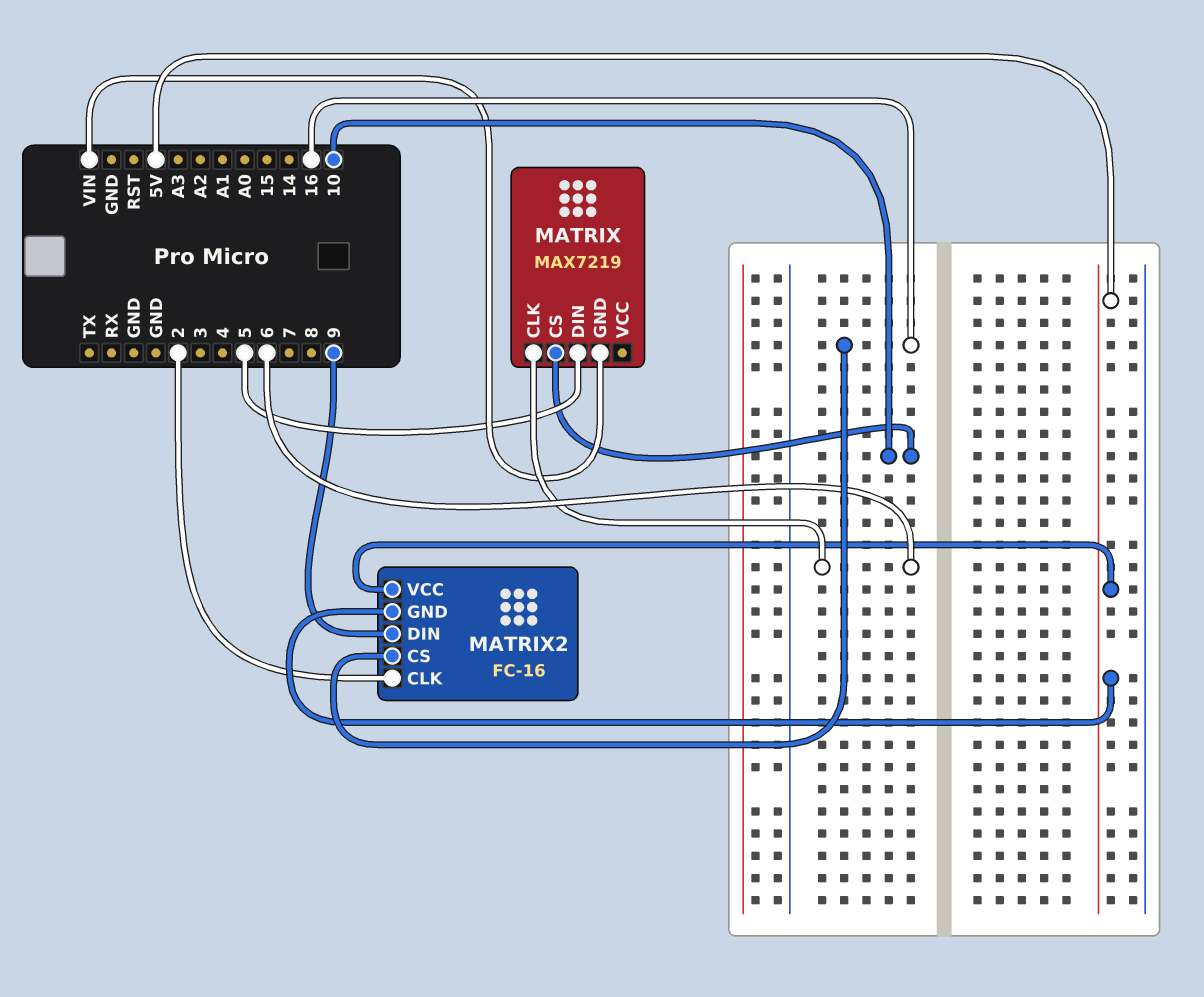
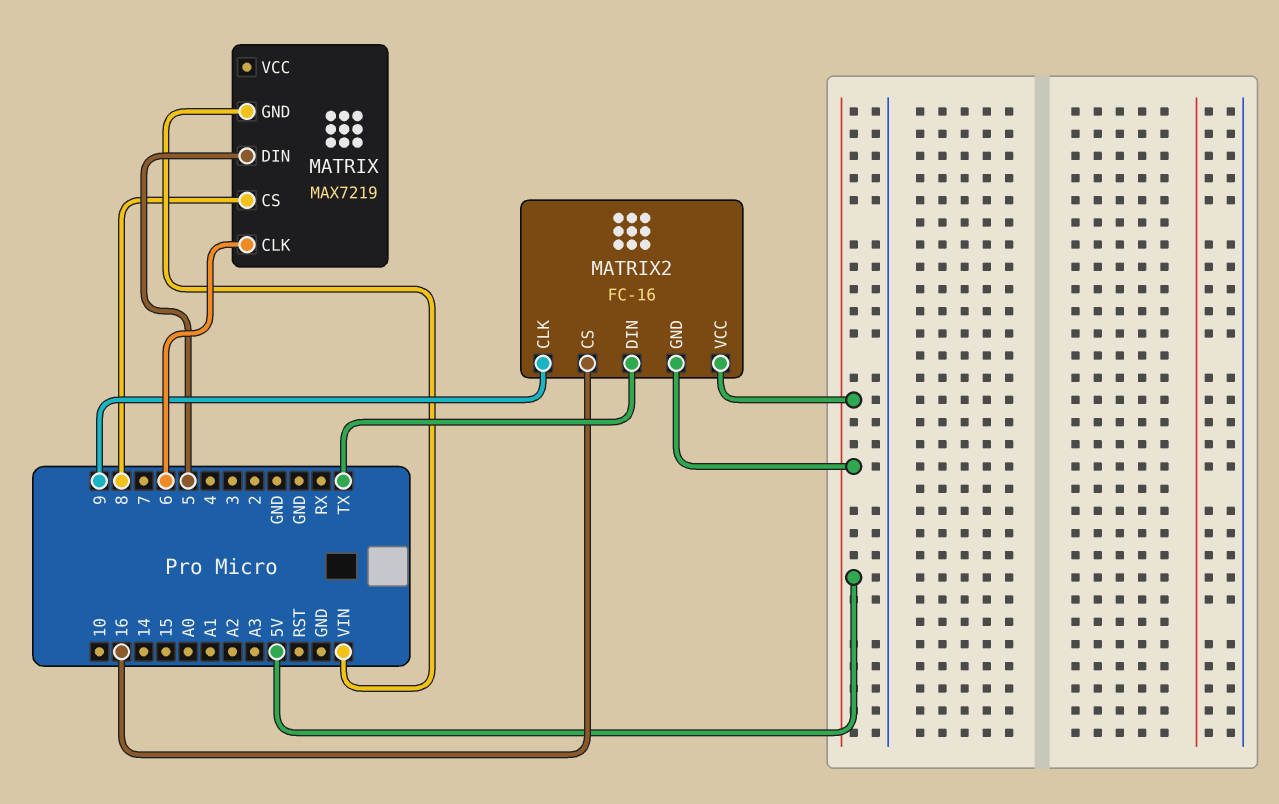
MATRIX pin CS: 10 -> 8
MATRIX2 pin CLK: 2 -> 9
MATRIX2 pin DIN: 9 -> TX

